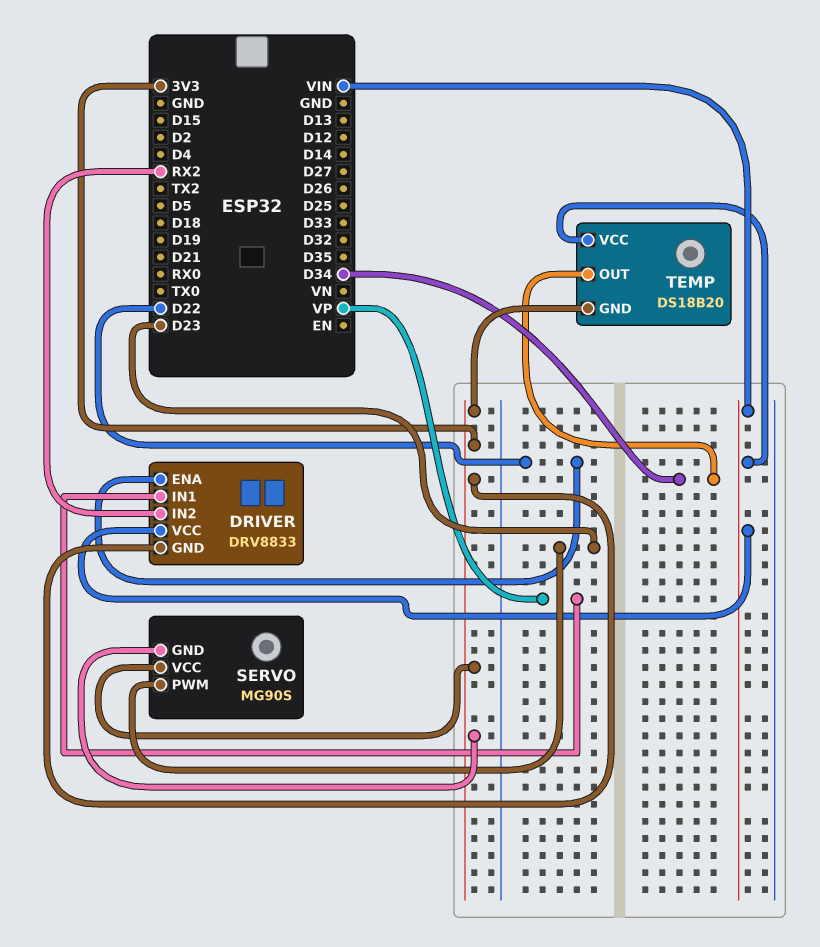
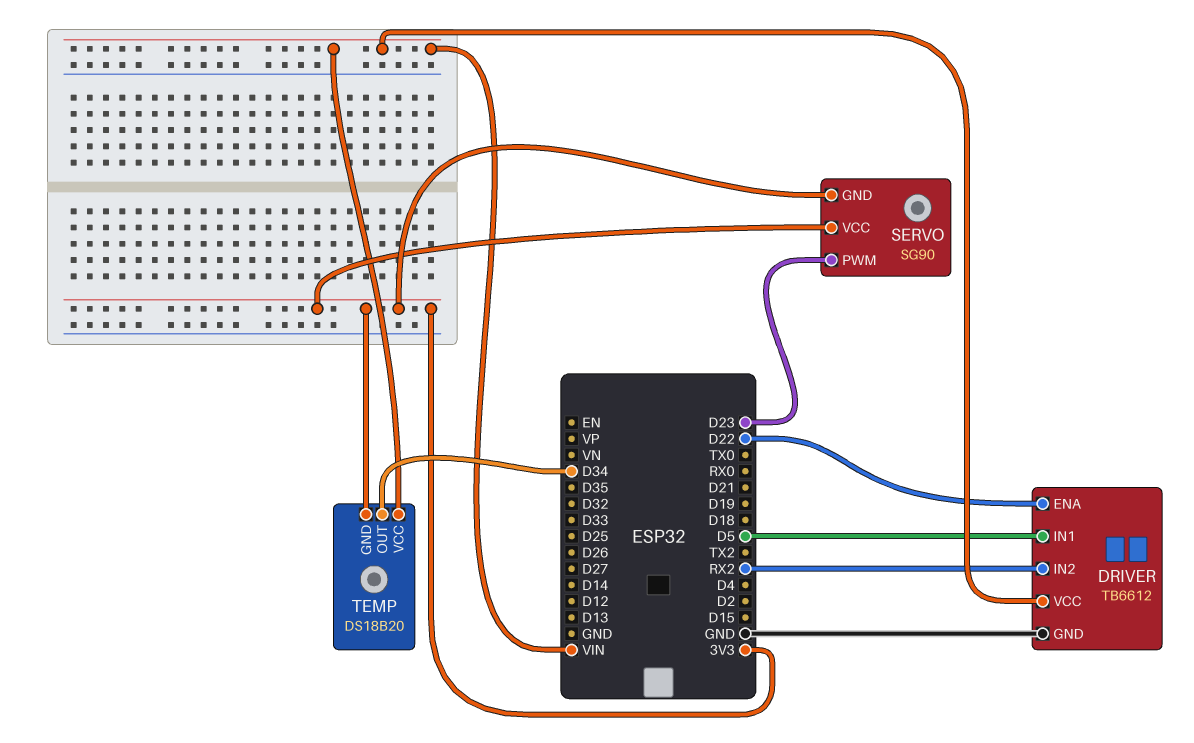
DRIVER: DRV8833 -> TB6612
DRIVER pin GND: 3V3 -> GND
DRIVER pin IN1: VP -> D5
SERVO: MG90S -> SG90

